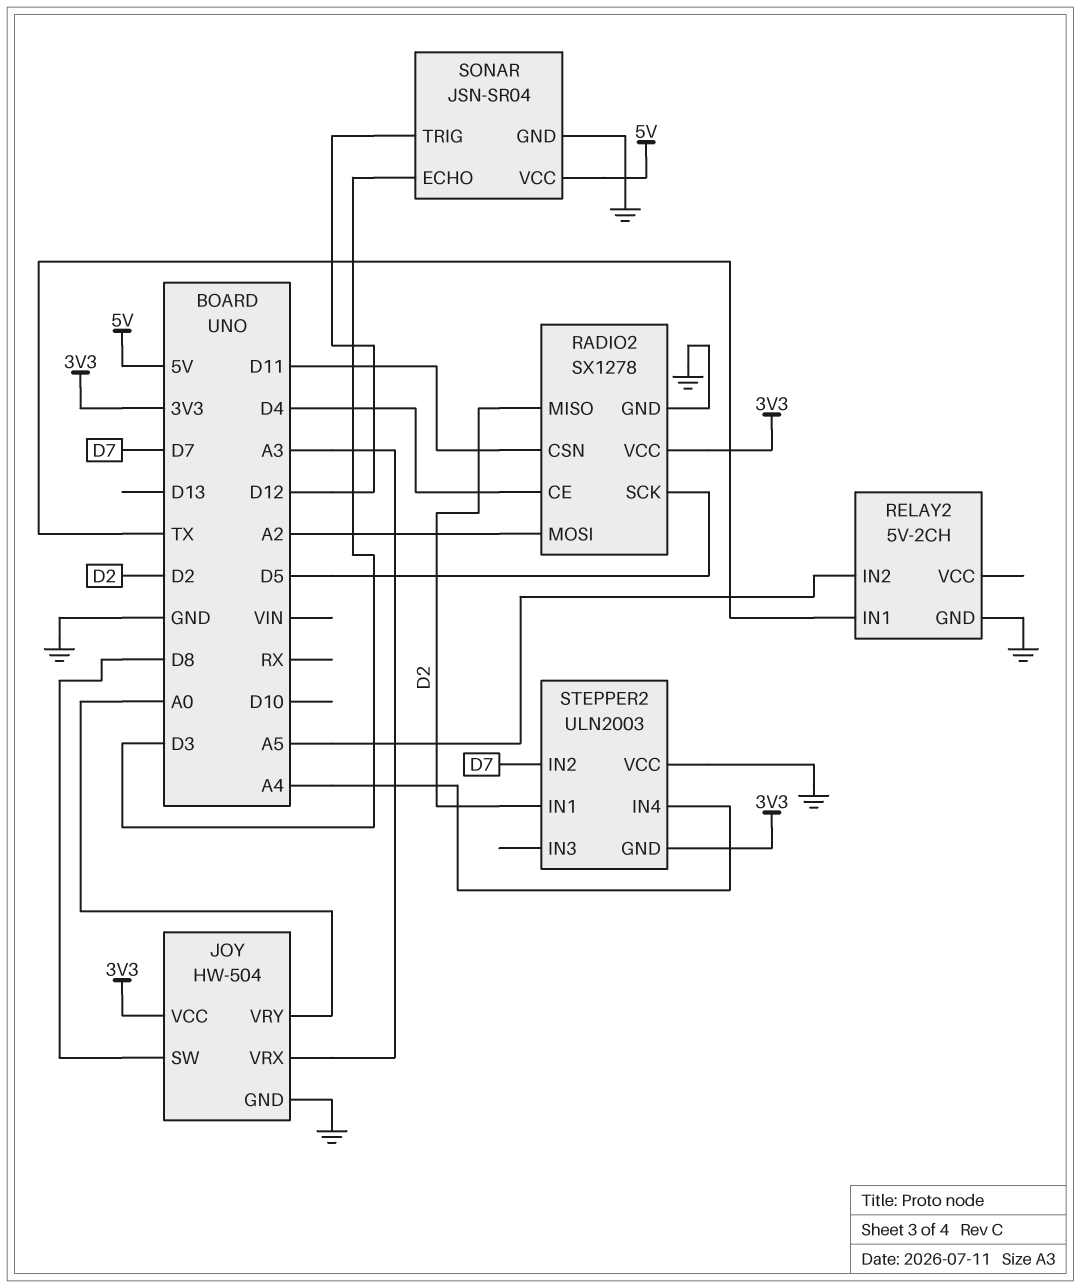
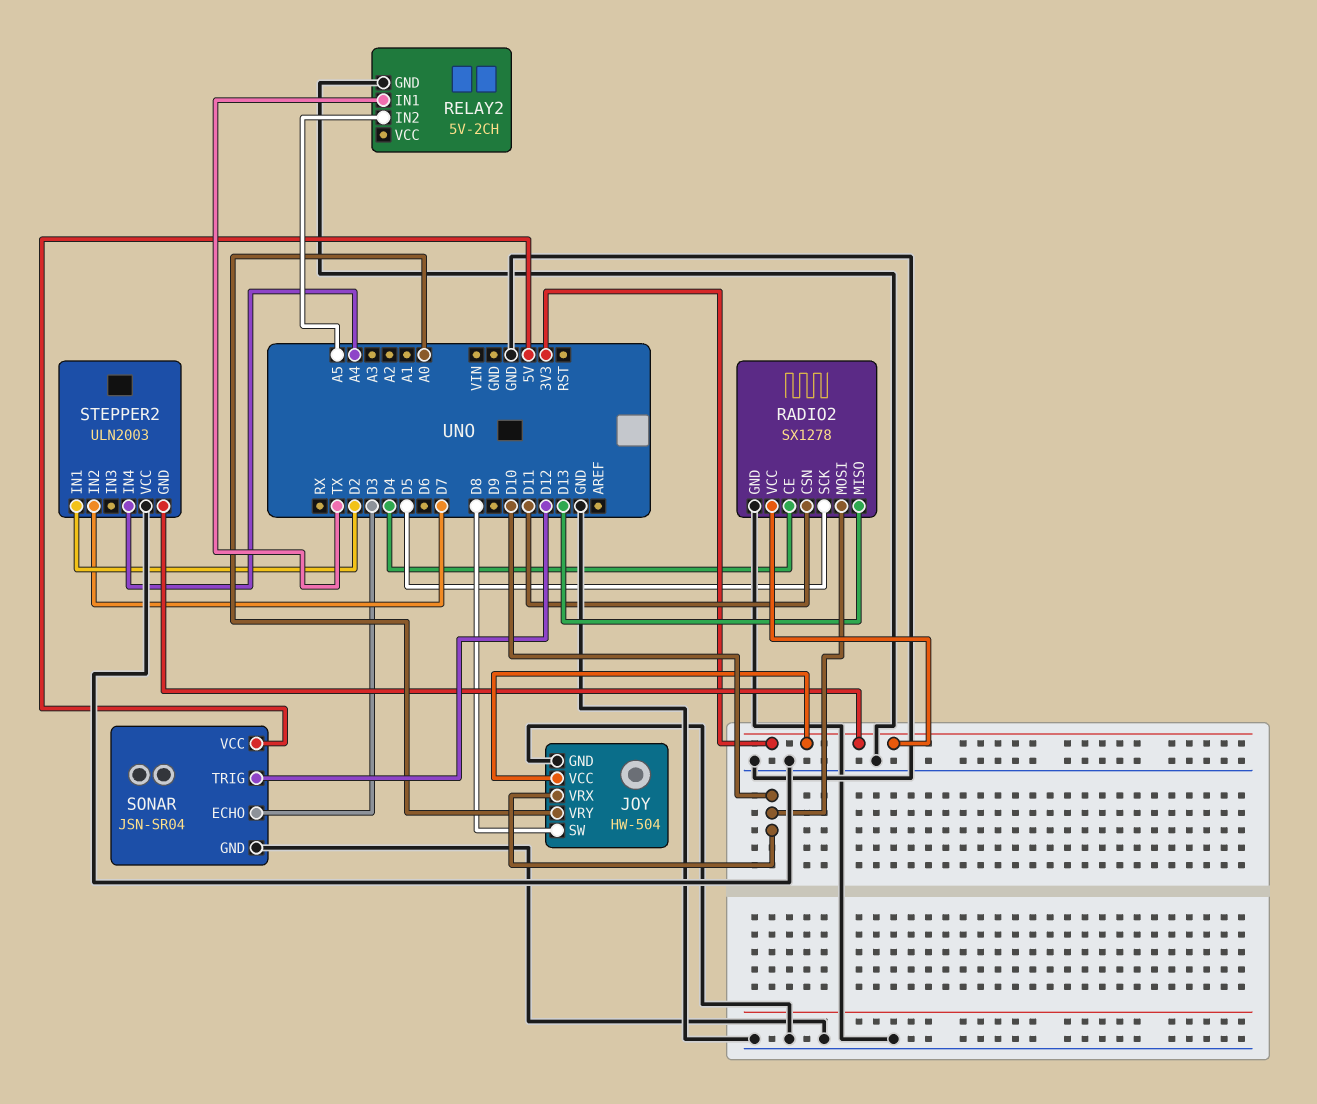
JOY pin VRX: A3 -> D10
RADIO2 pin MISO: D2 -> D13
RADIO2 pin MOSI: A2 -> D10

